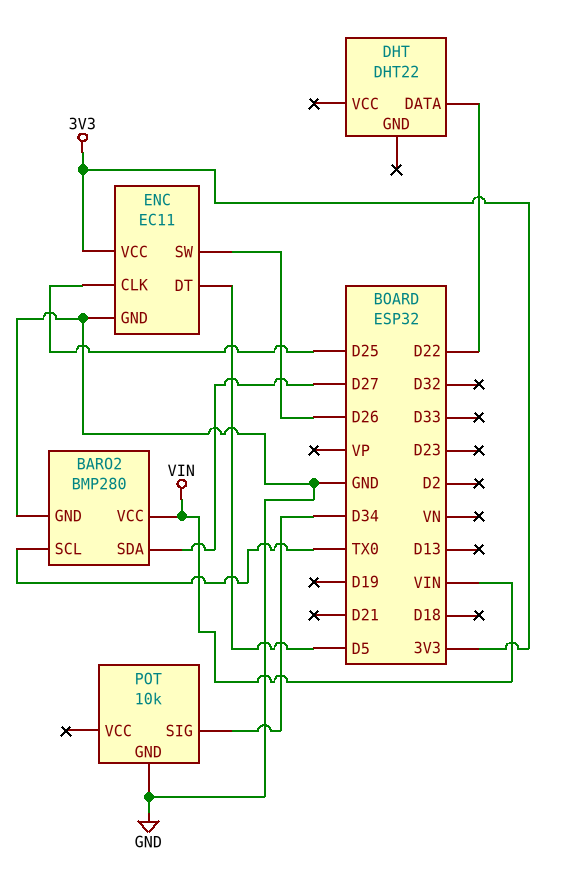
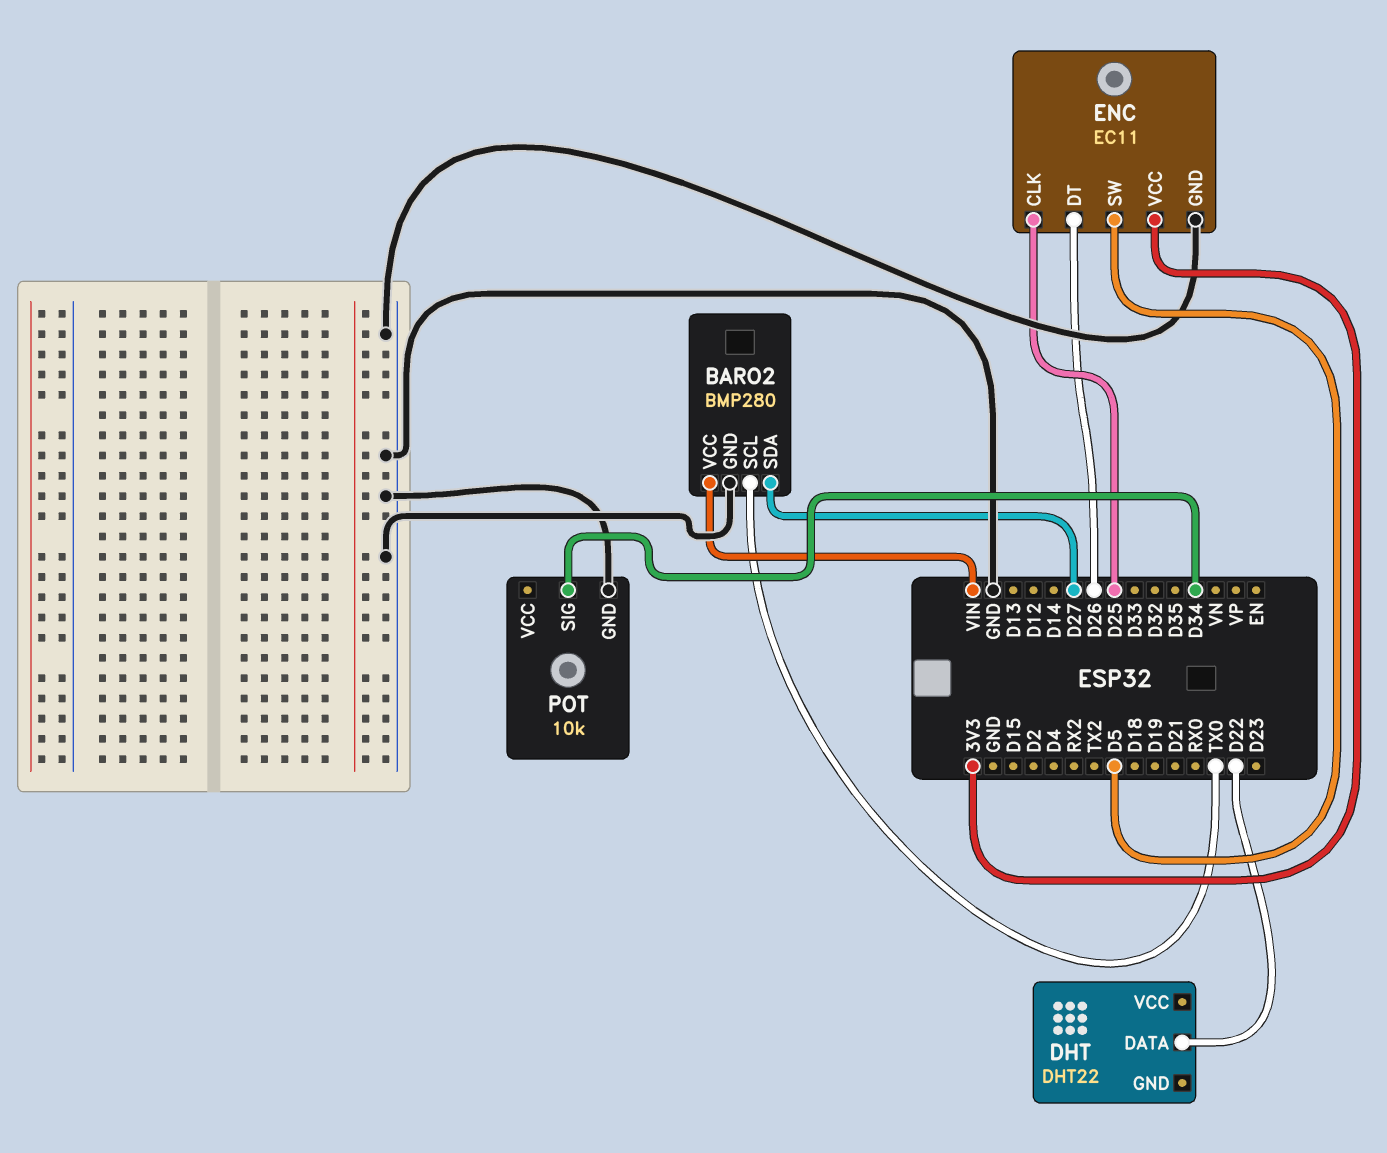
ENC pin DT: D5 -> D26
ENC pin SW: D26 -> D5

